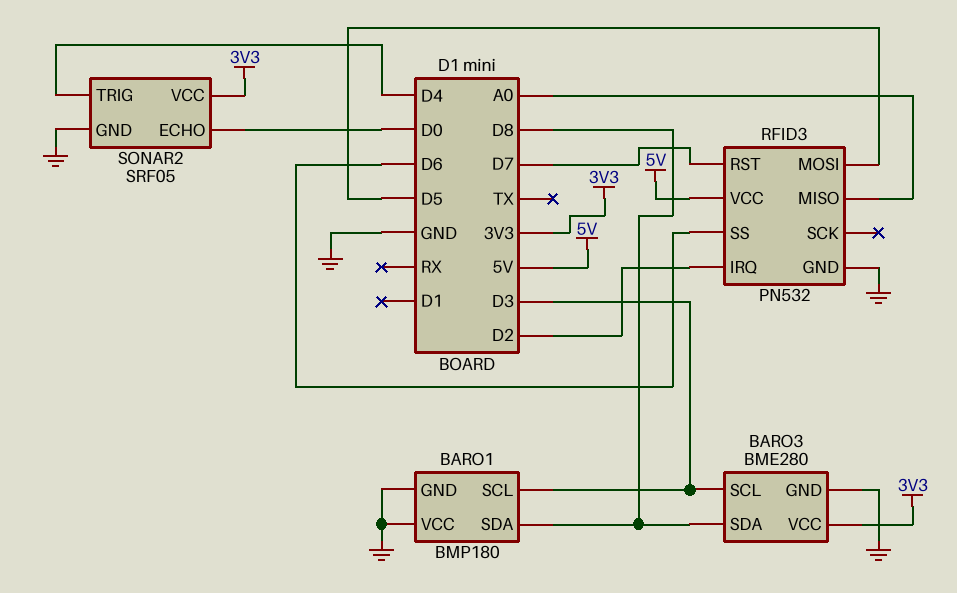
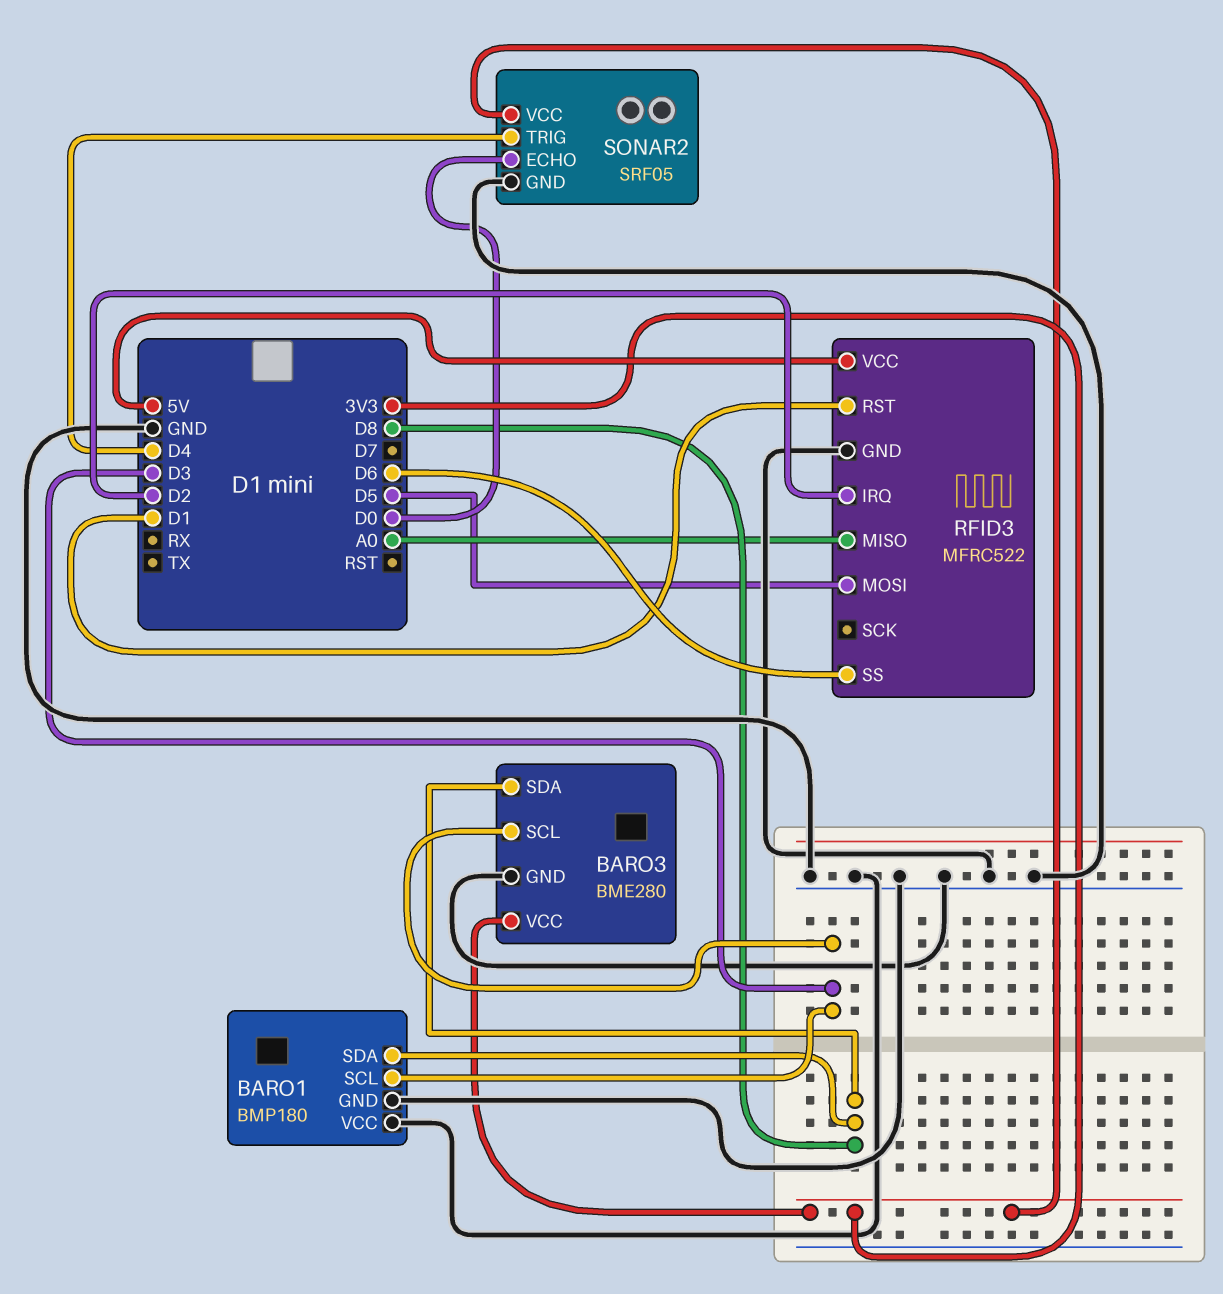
RFID3: PN532 -> MFRC522
RFID3 pin RST: D7 -> D1

